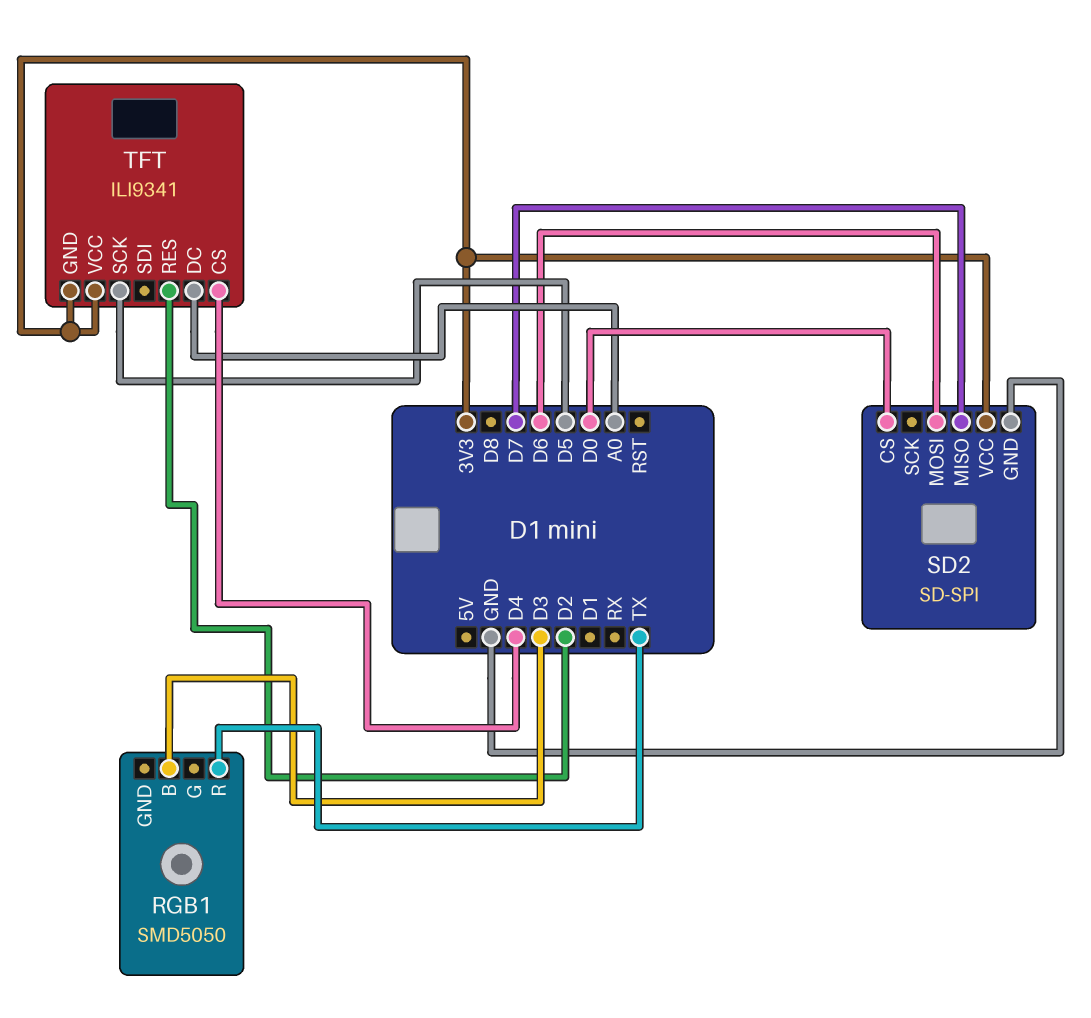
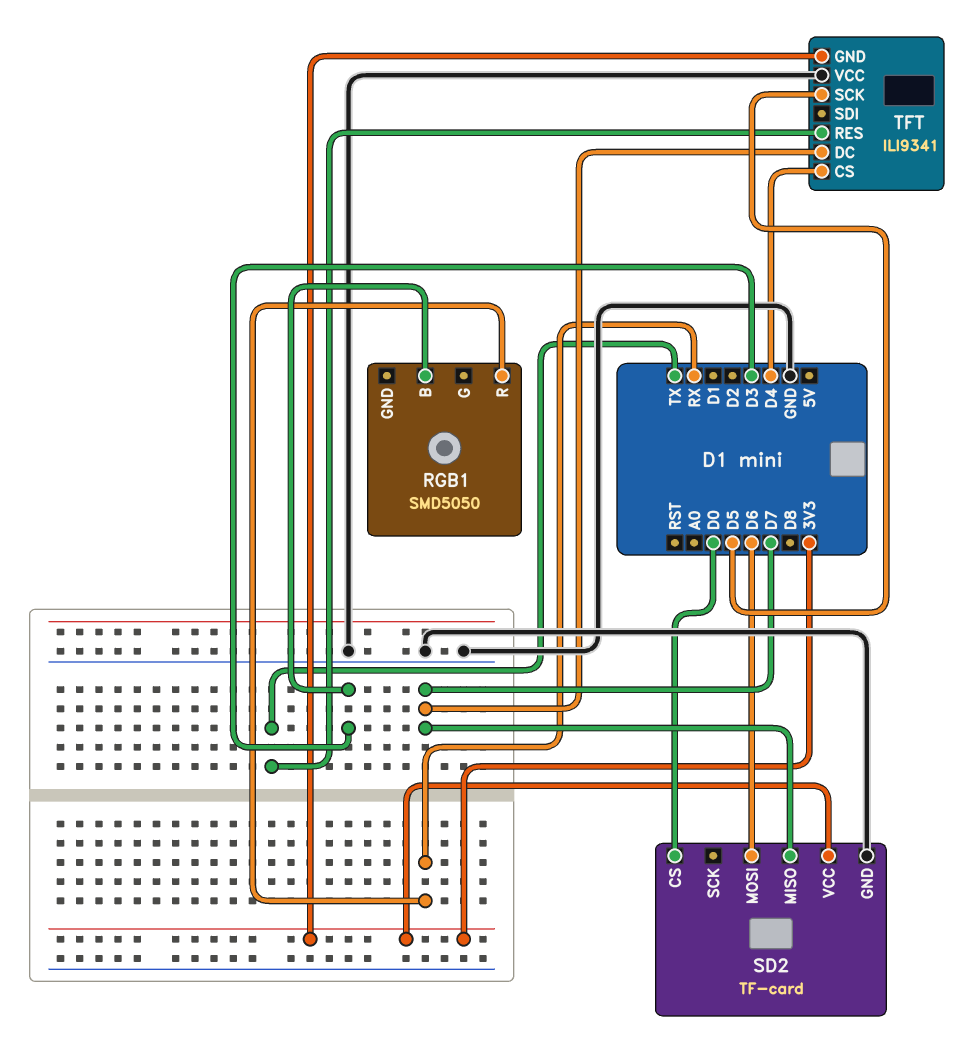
RGB1 pin R: TX -> RX
SD2: SD-SPI -> TF-card
TFT pin DC: A0 -> D7
TFT pin RES: D2 -> TX
TFT pin VCC: 3V3 -> GND

